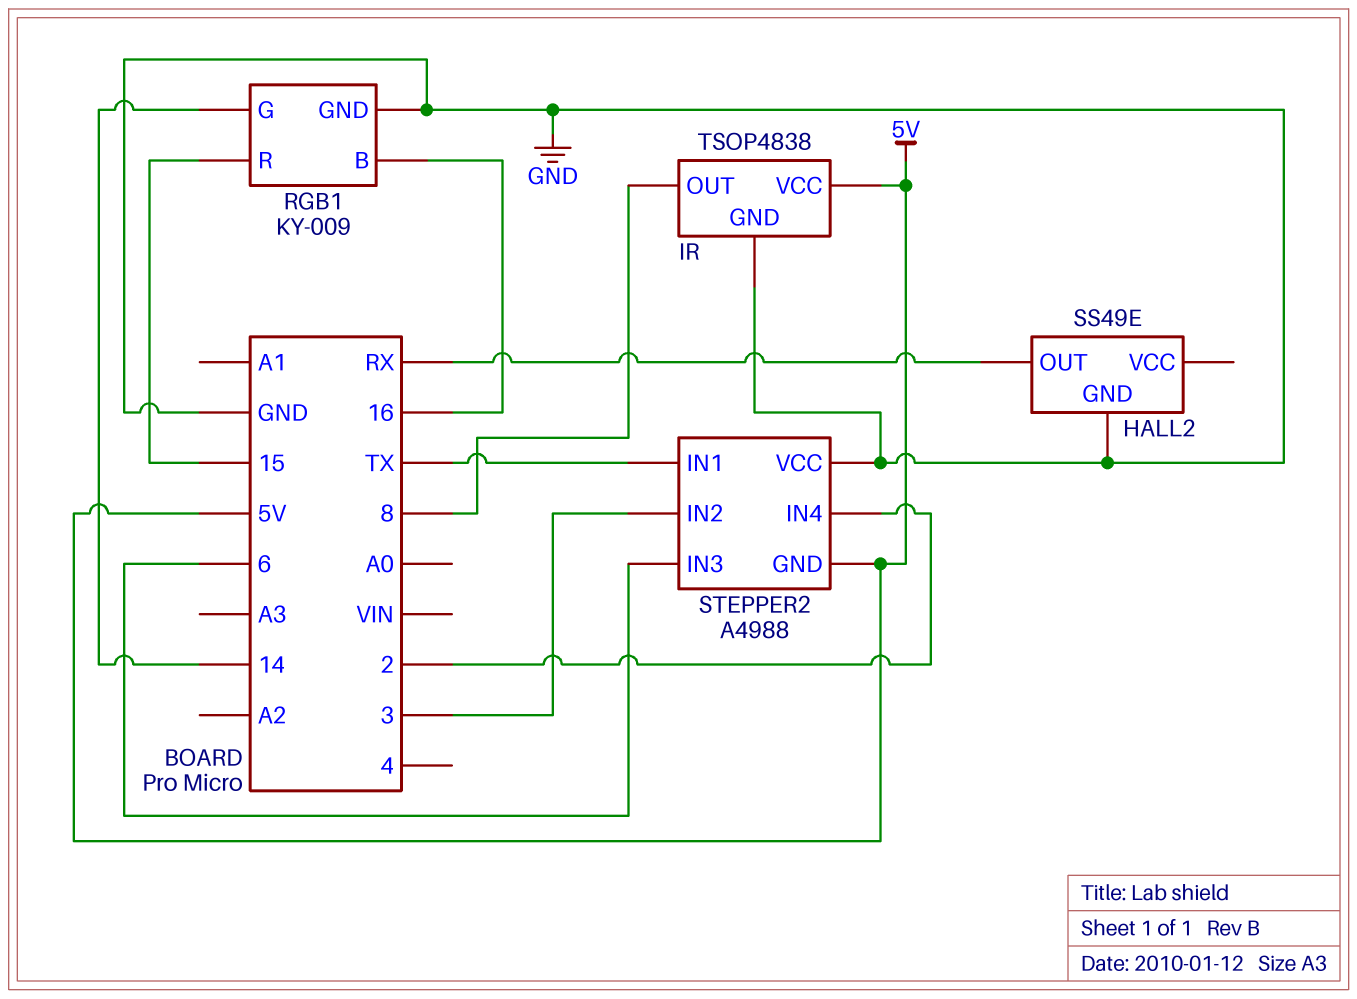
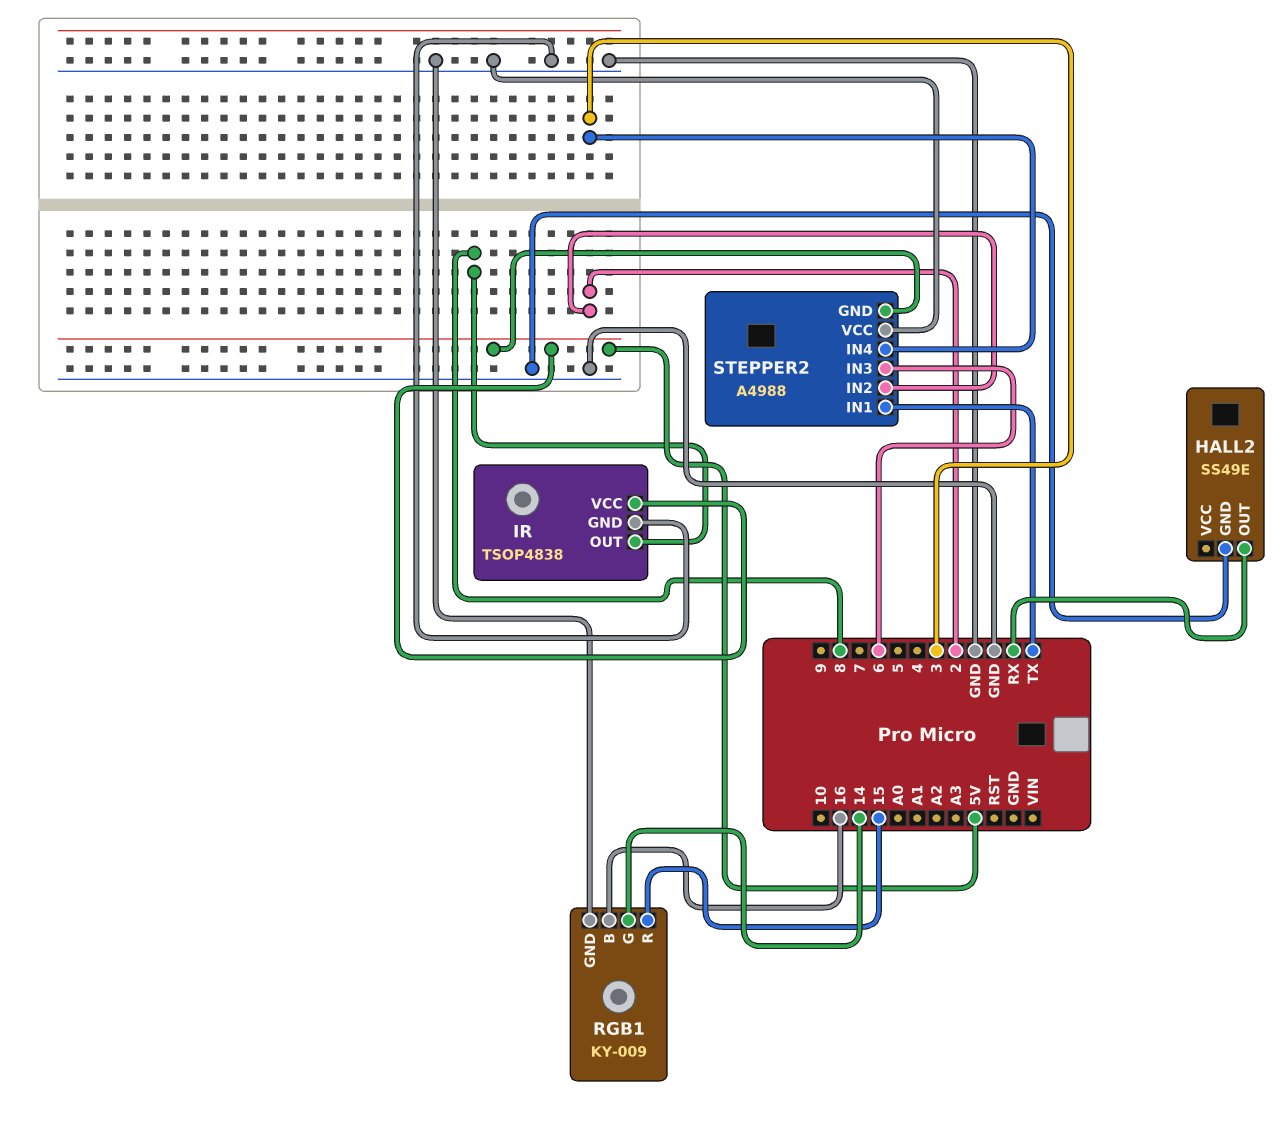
STEPPER2 pin IN2: 3 -> 2
STEPPER2 pin IN4: 2 -> 3

